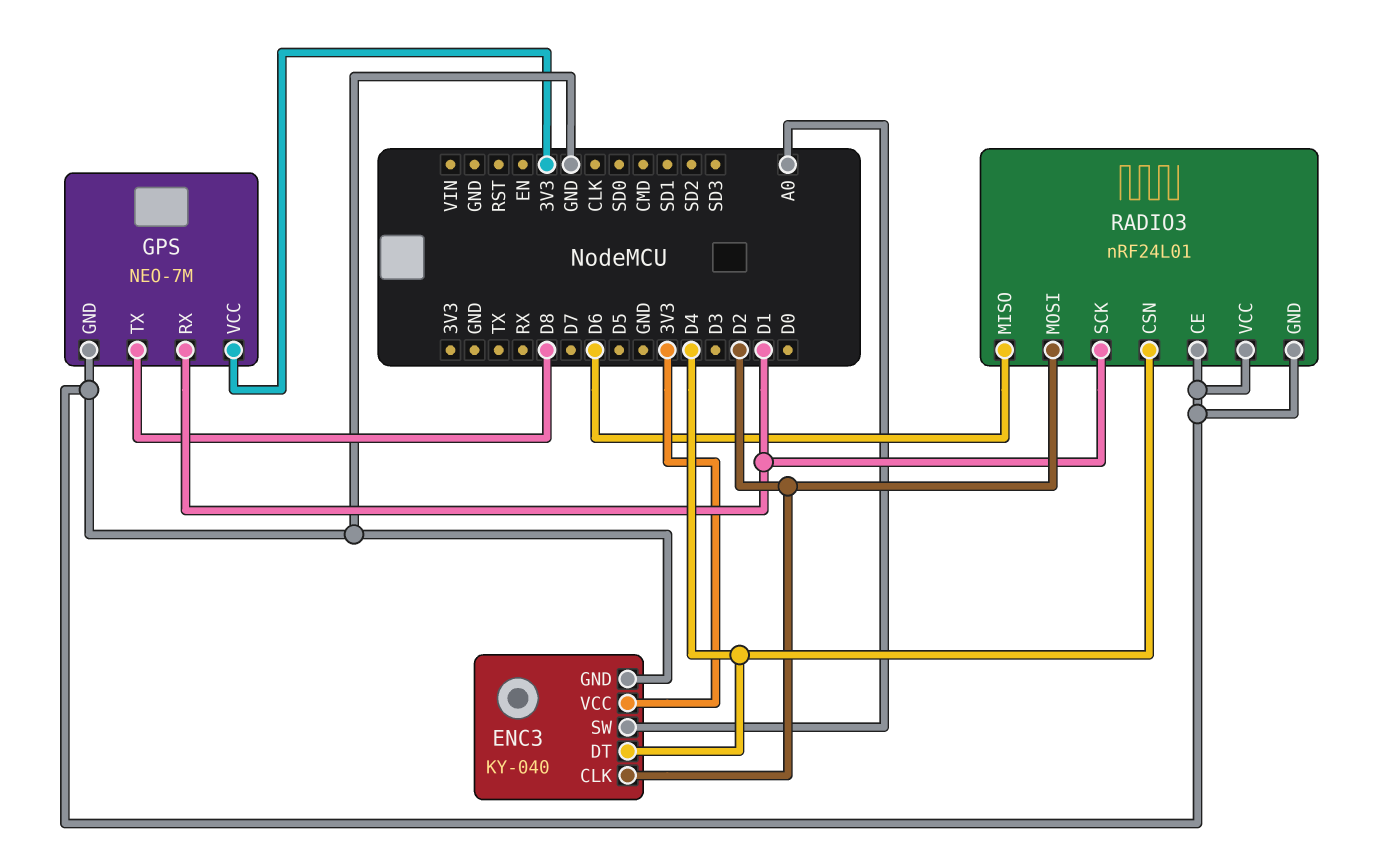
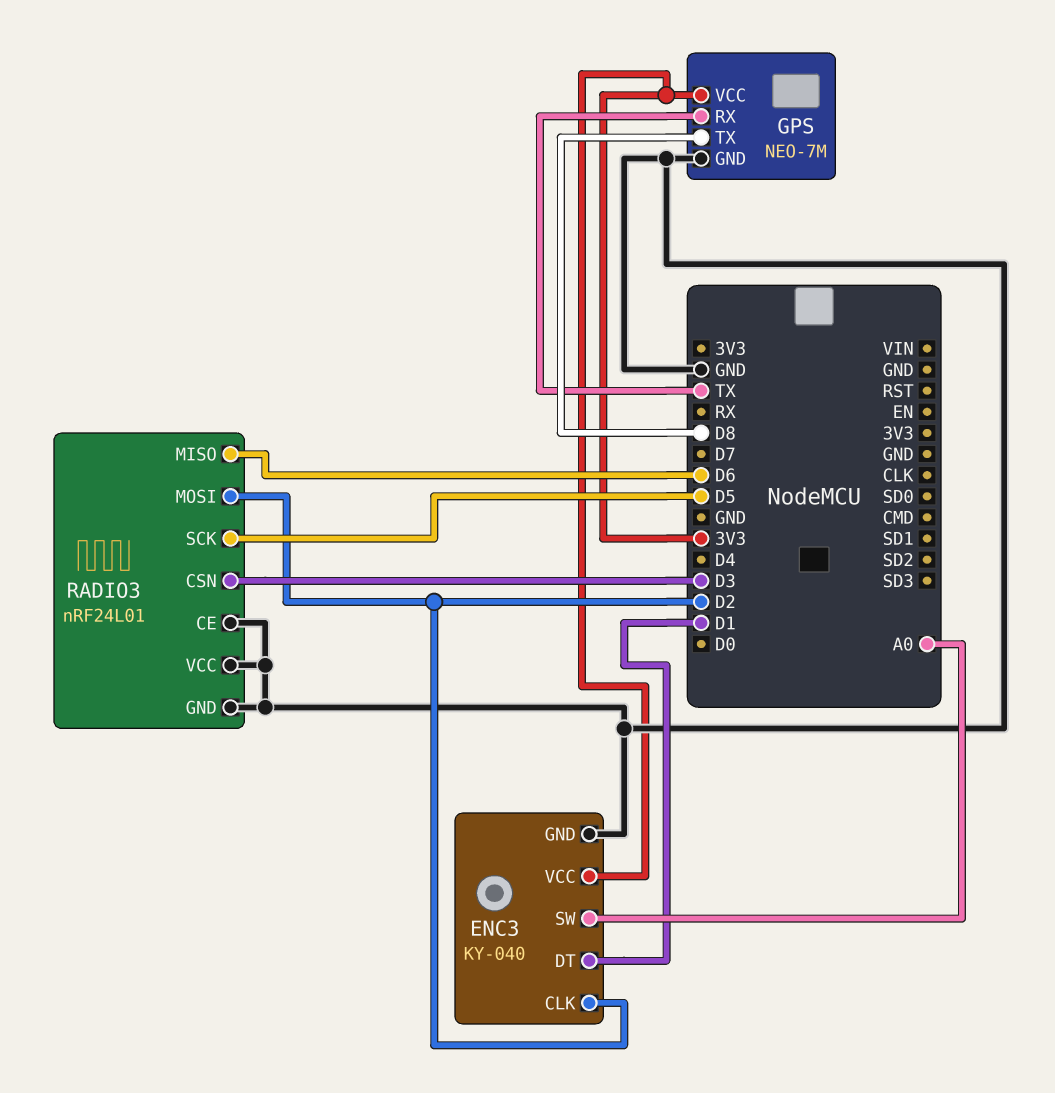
ENC3 pin DT: D4 -> D1
GPS pin RX: D1 -> TX
RADIO3 pin CSN: D4 -> D3
RADIO3 pin SCK: D1 -> D5

